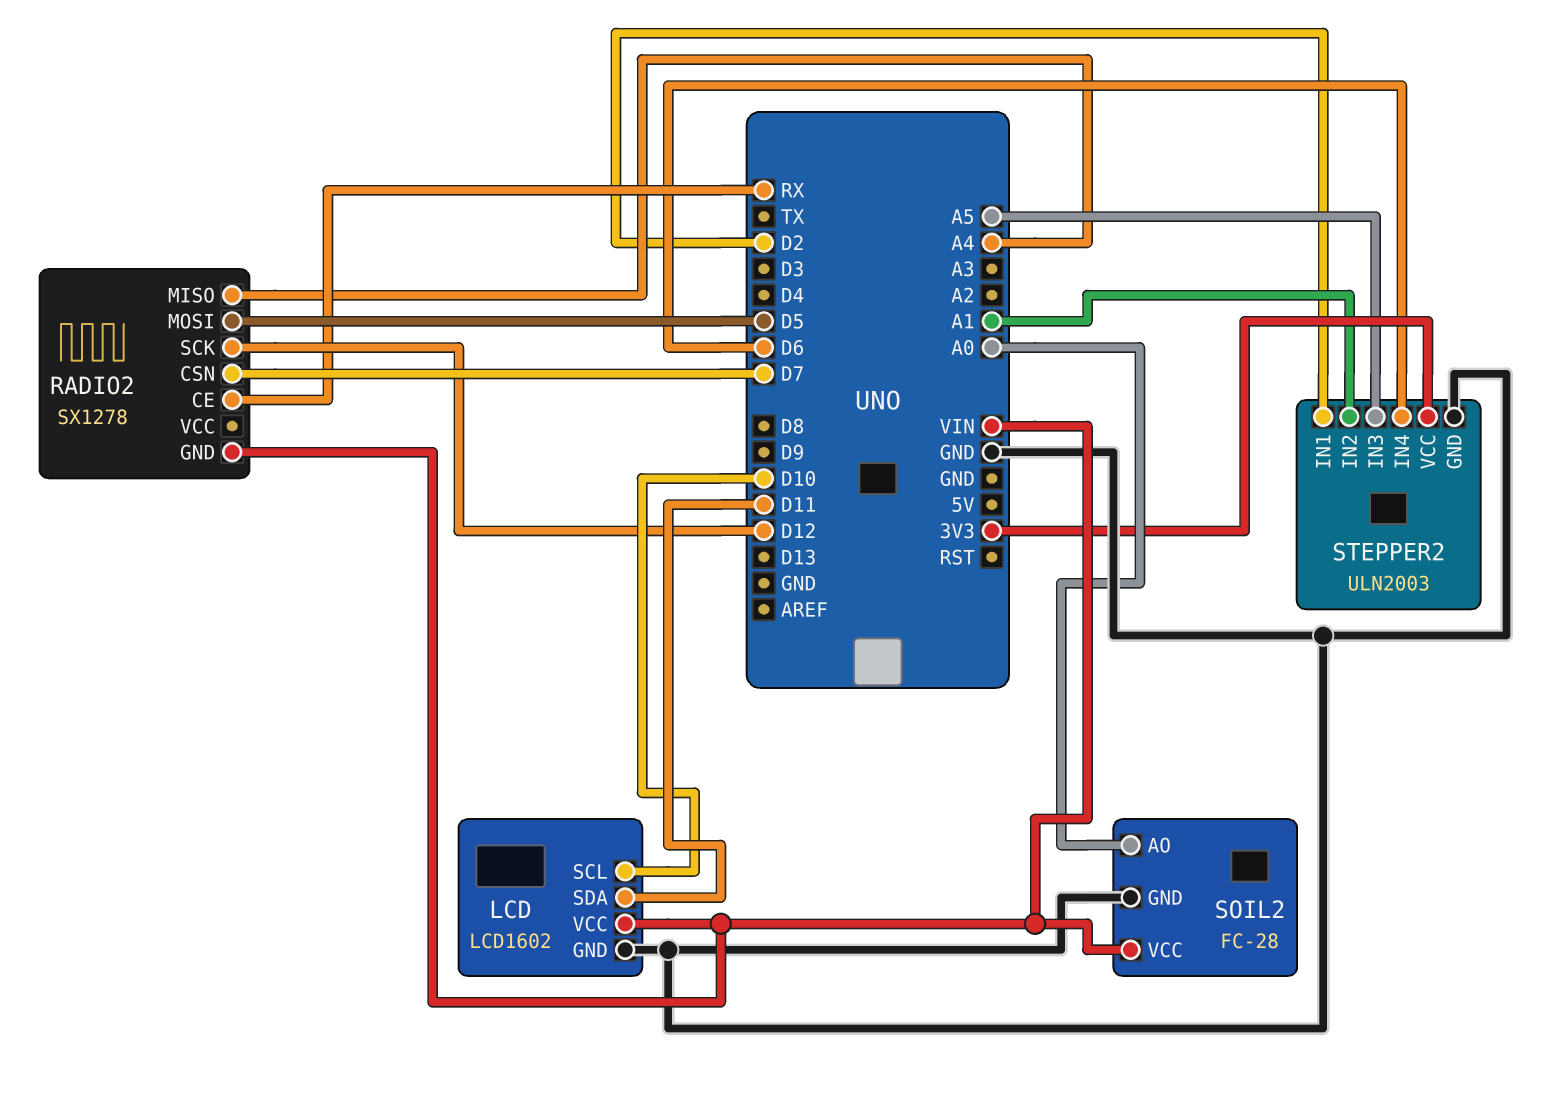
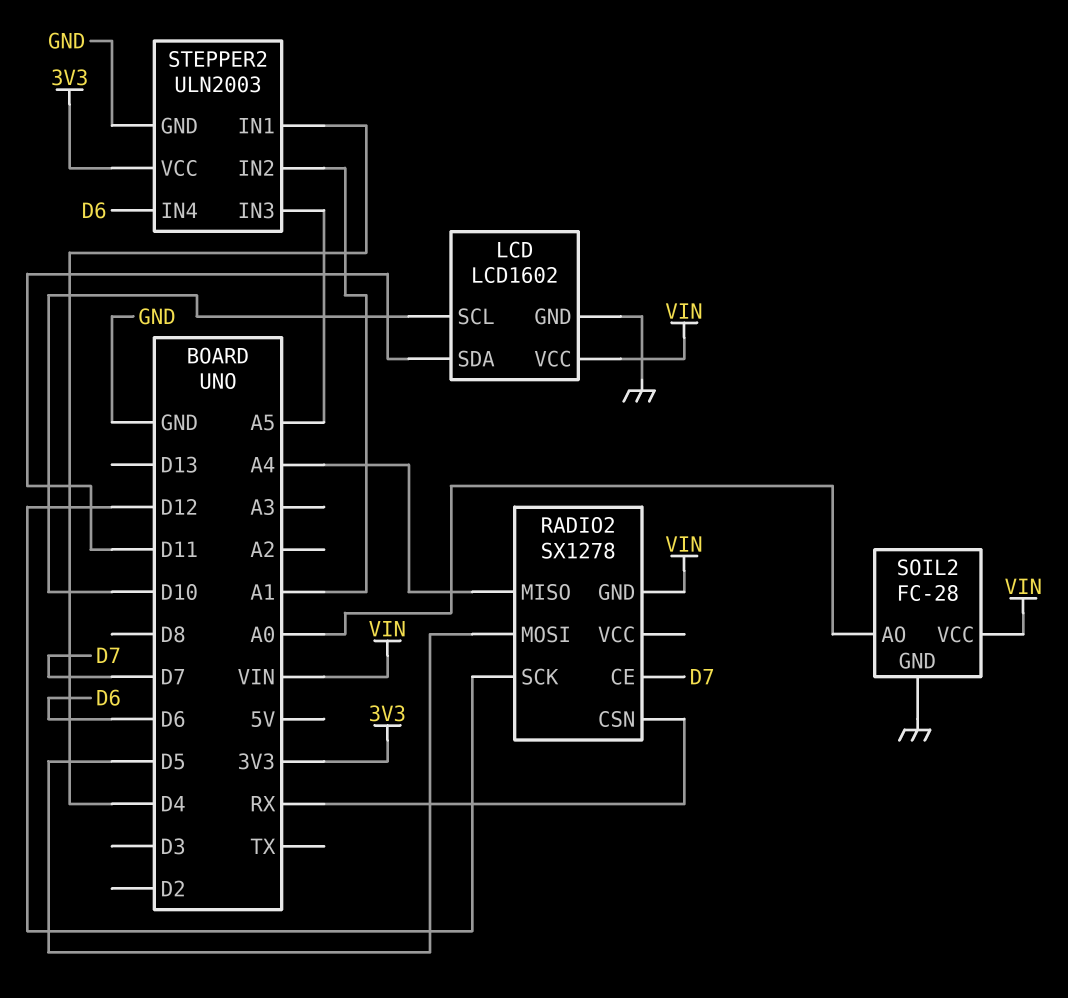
RADIO2 pin CE: RX -> D7
RADIO2 pin CSN: D7 -> RX
STEPPER2 pin IN1: D2 -> D4

